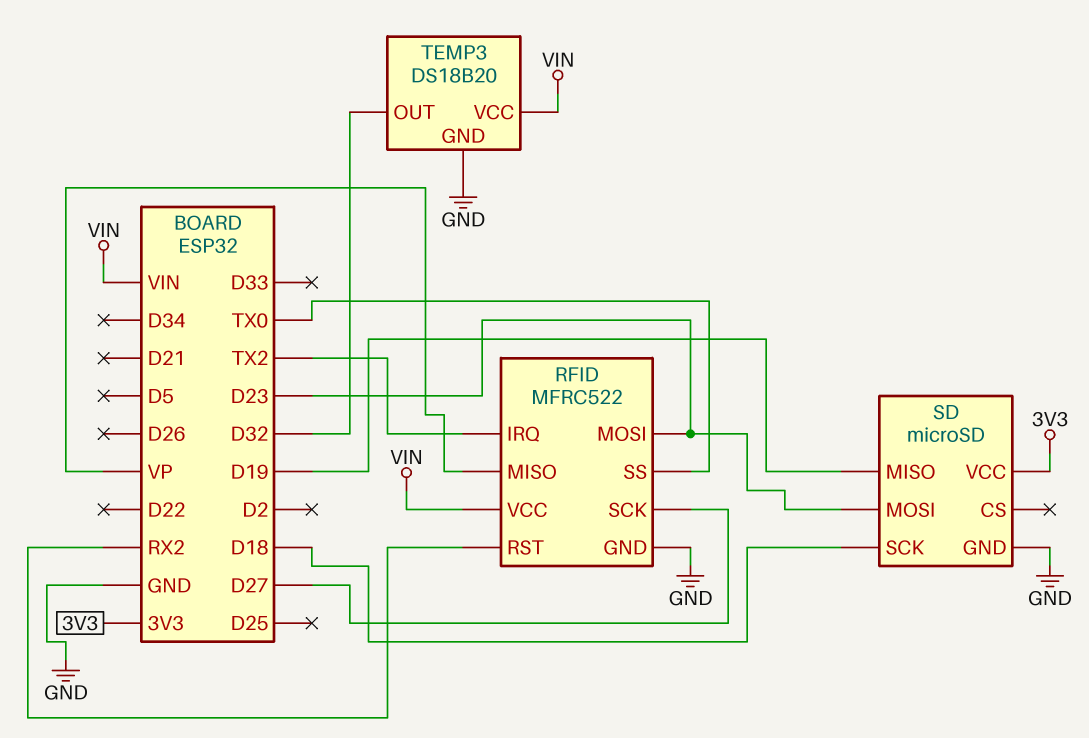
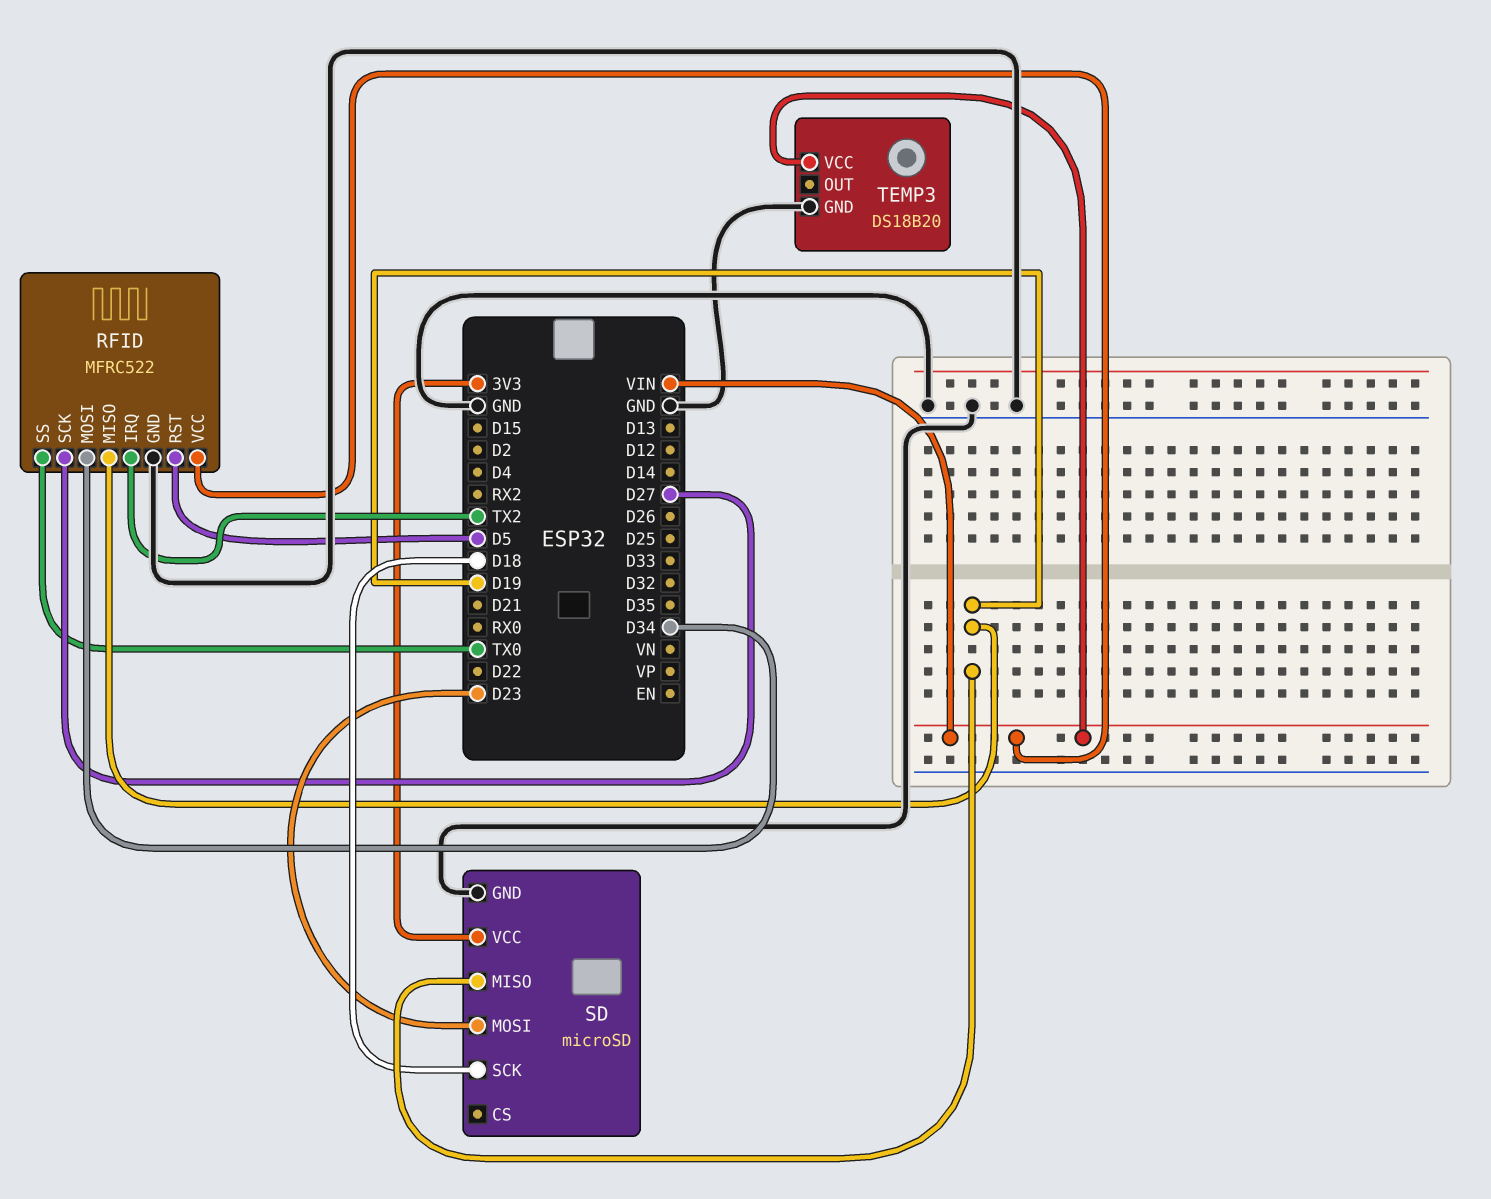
RFID pin MISO: VP -> D19
RFID pin MOSI: D23 -> D34
RFID pin RST: RX2 -> D5
TEMP3 pin OUT: D32 -> none

